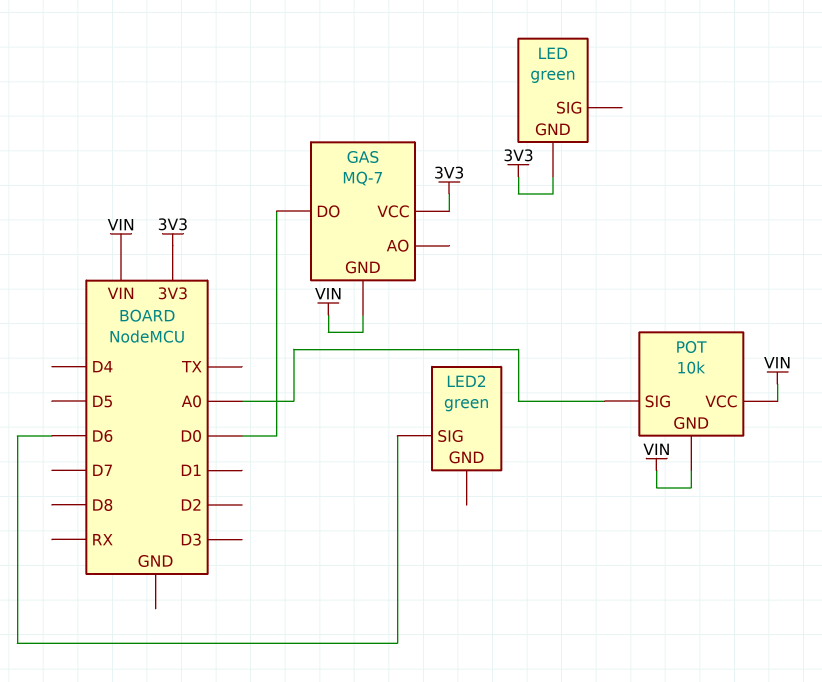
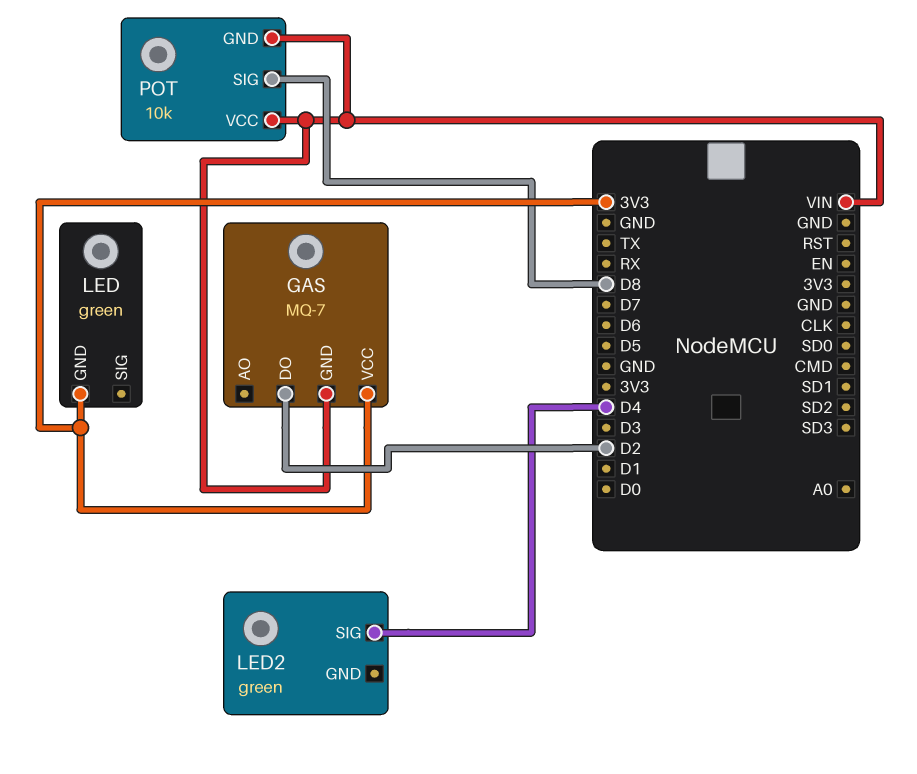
GAS pin DO: D0 -> D2
LED2 pin SIG: D6 -> D4
POT pin SIG: A0 -> D8

